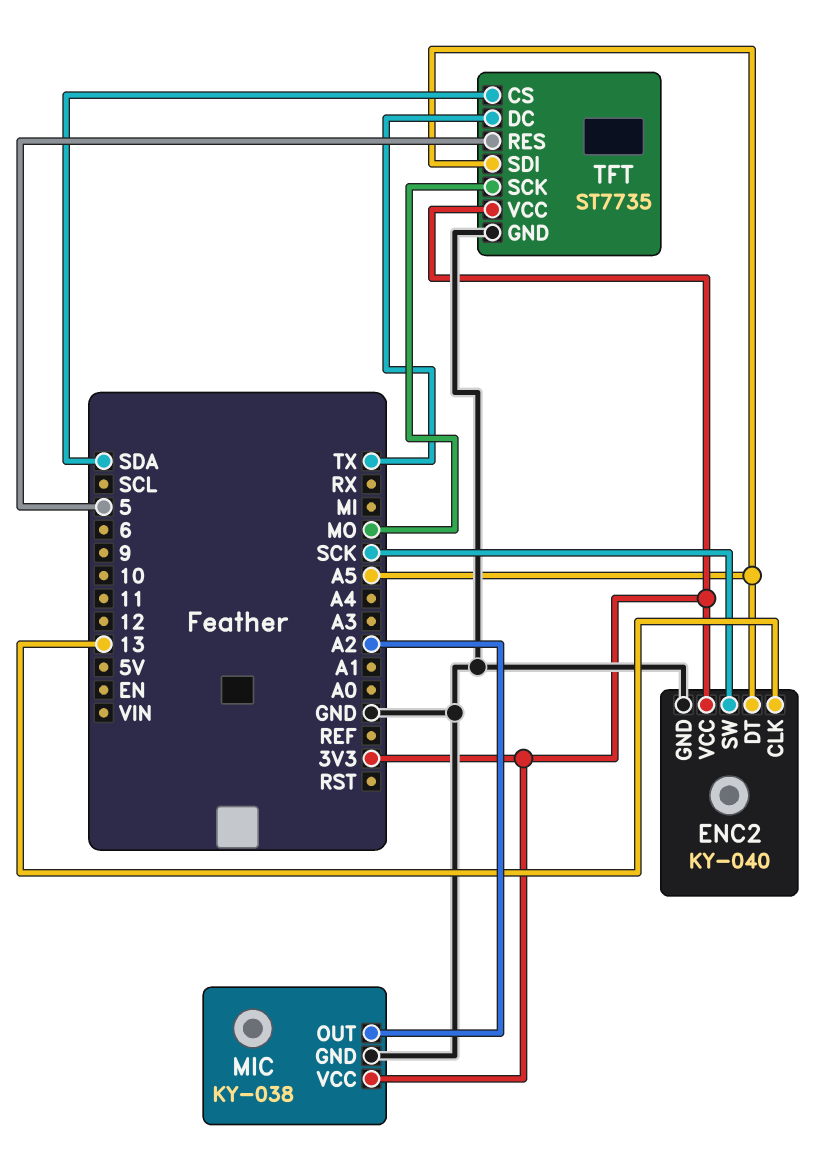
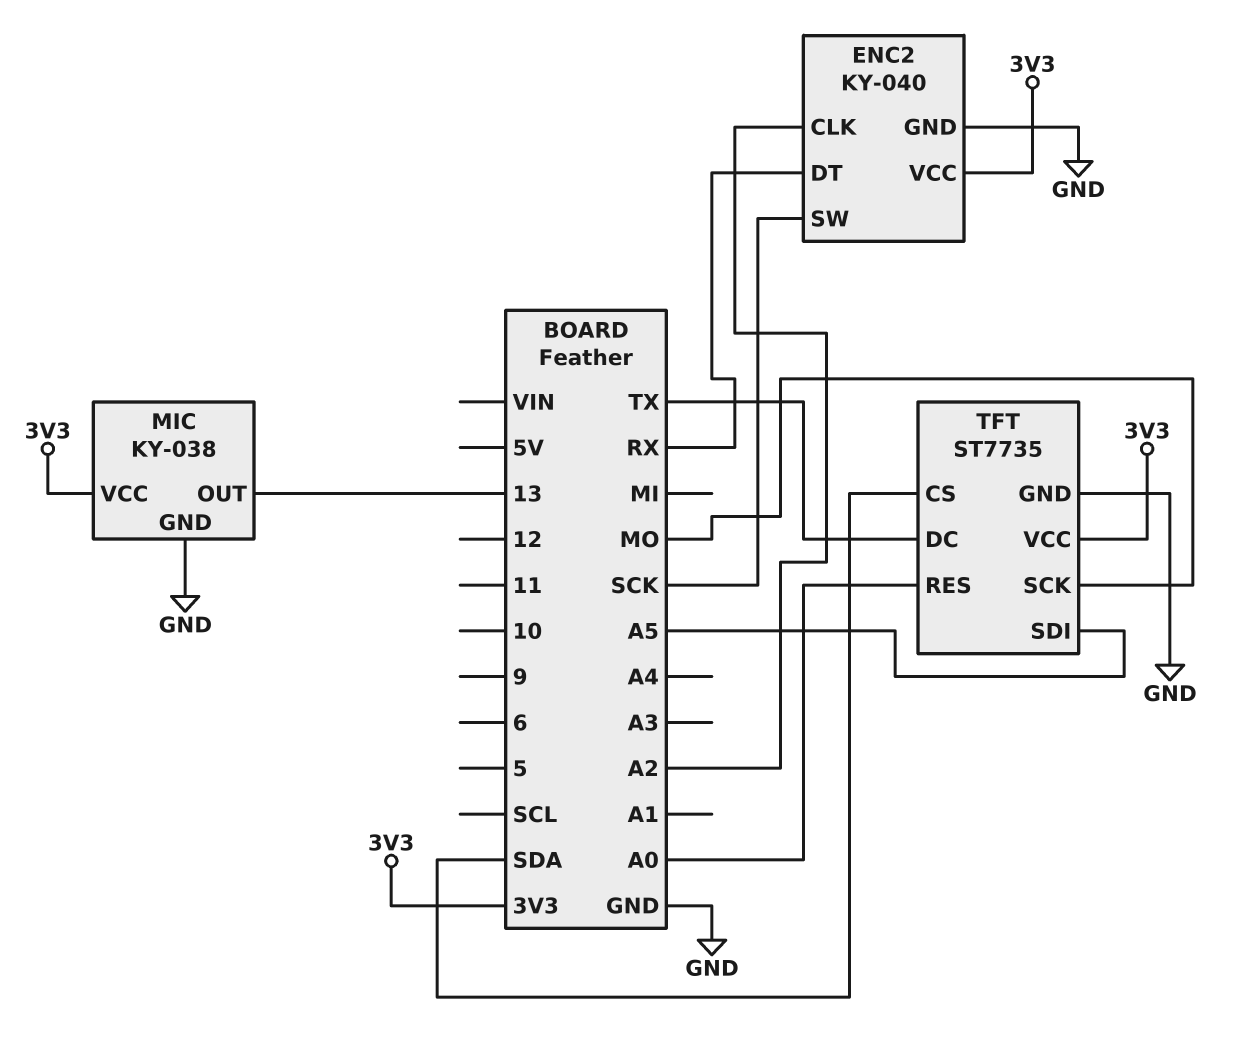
ENC2 pin CLK: 13 -> A2
ENC2 pin DT: A5 -> RX
MIC pin OUT: A2 -> 13
TFT pin RES: 5 -> A0

